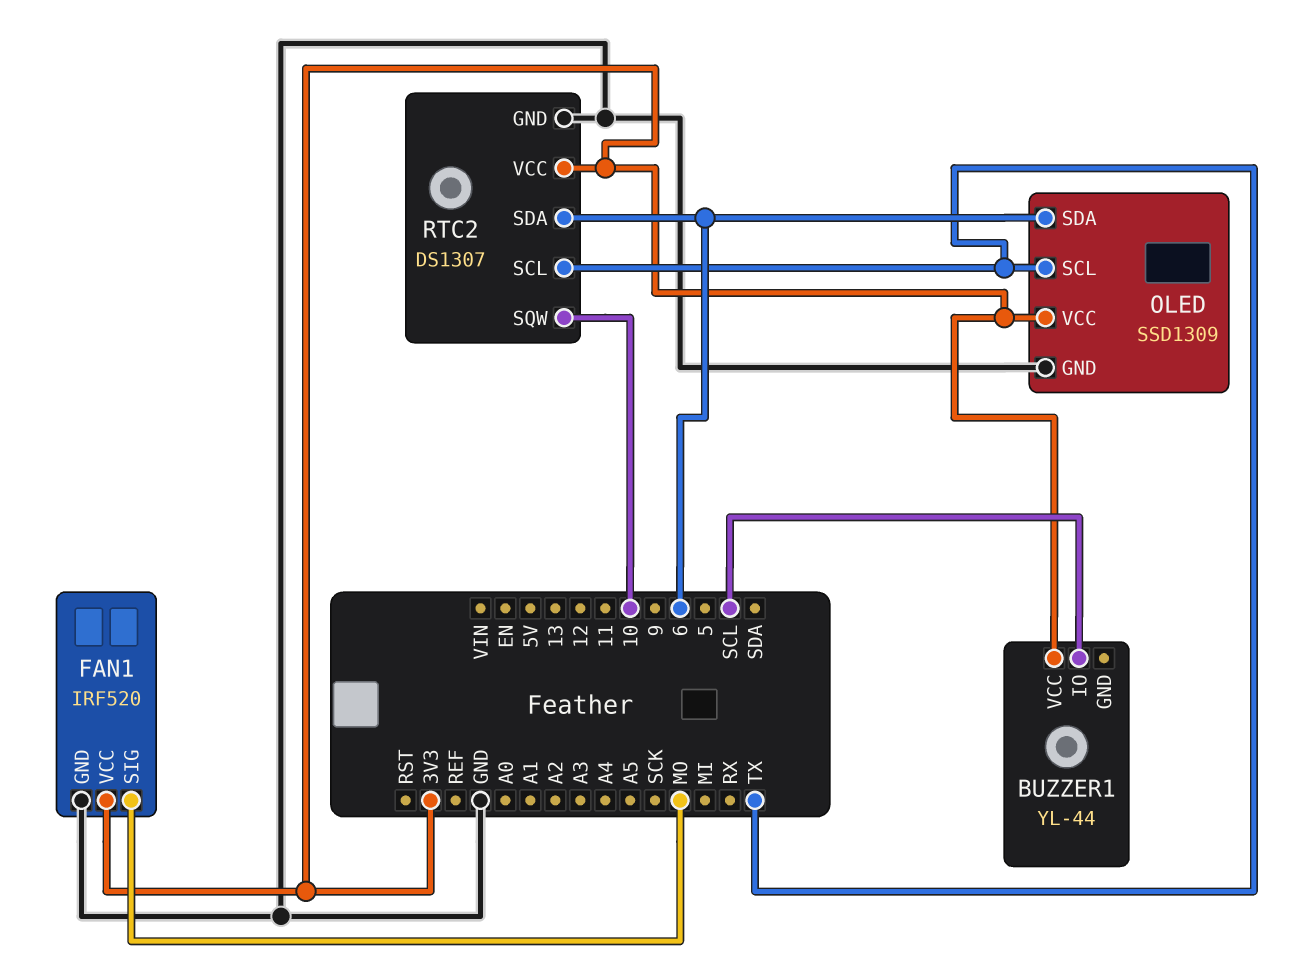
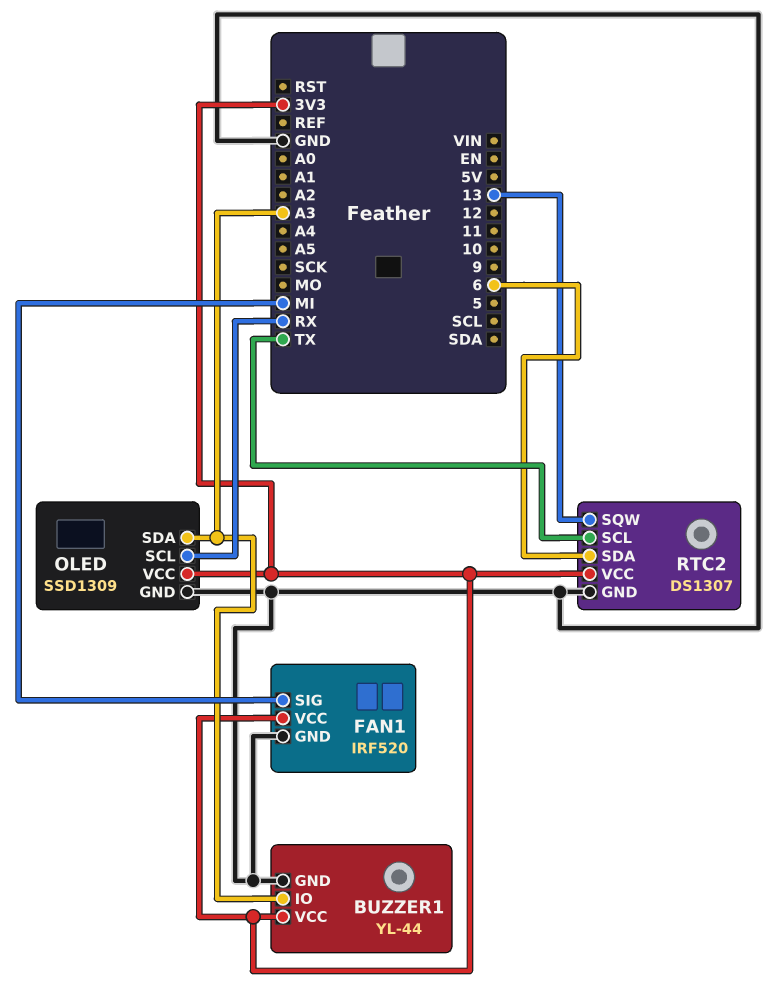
BUZZER1 pin GND: none -> GND
BUZZER1 pin IO: SCL -> A3
FAN1 pin SIG: MO -> MI
OLED pin SCL: TX -> RX
OLED pin SDA: 6 -> A3
RTC2 pin SQW: 10 -> 13

